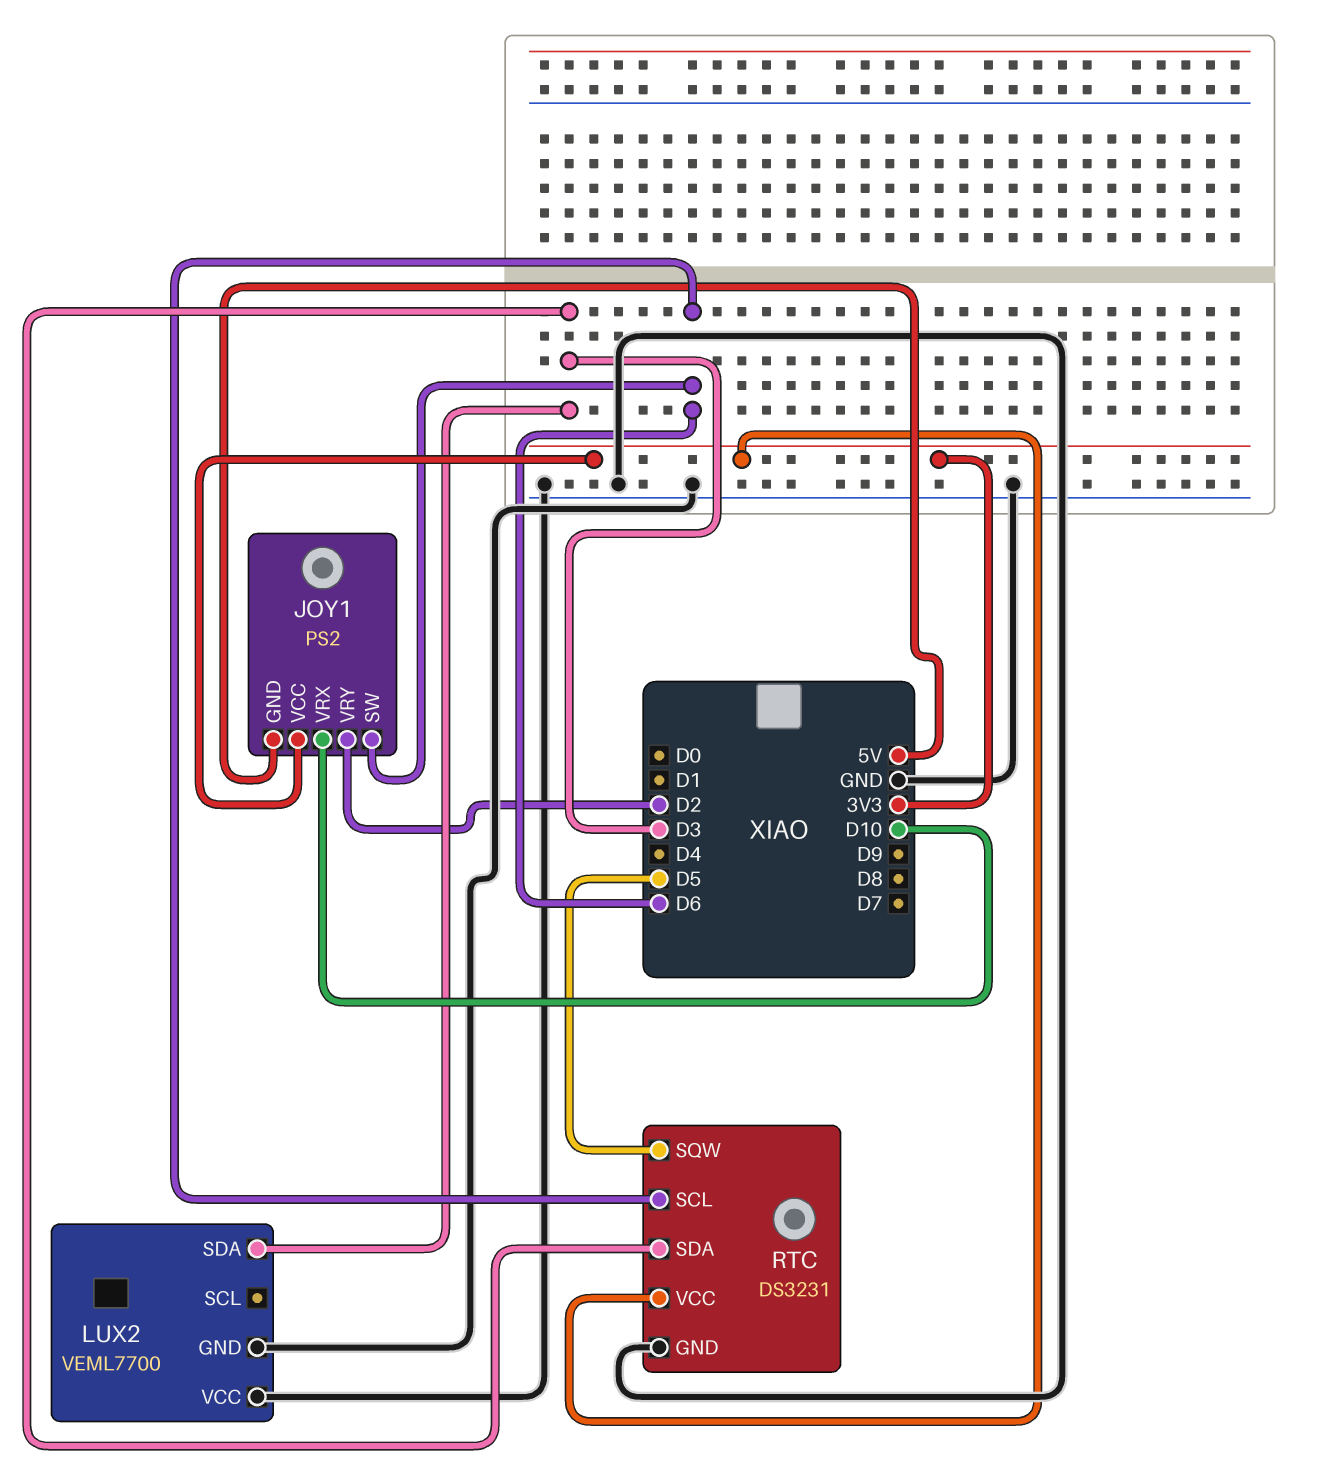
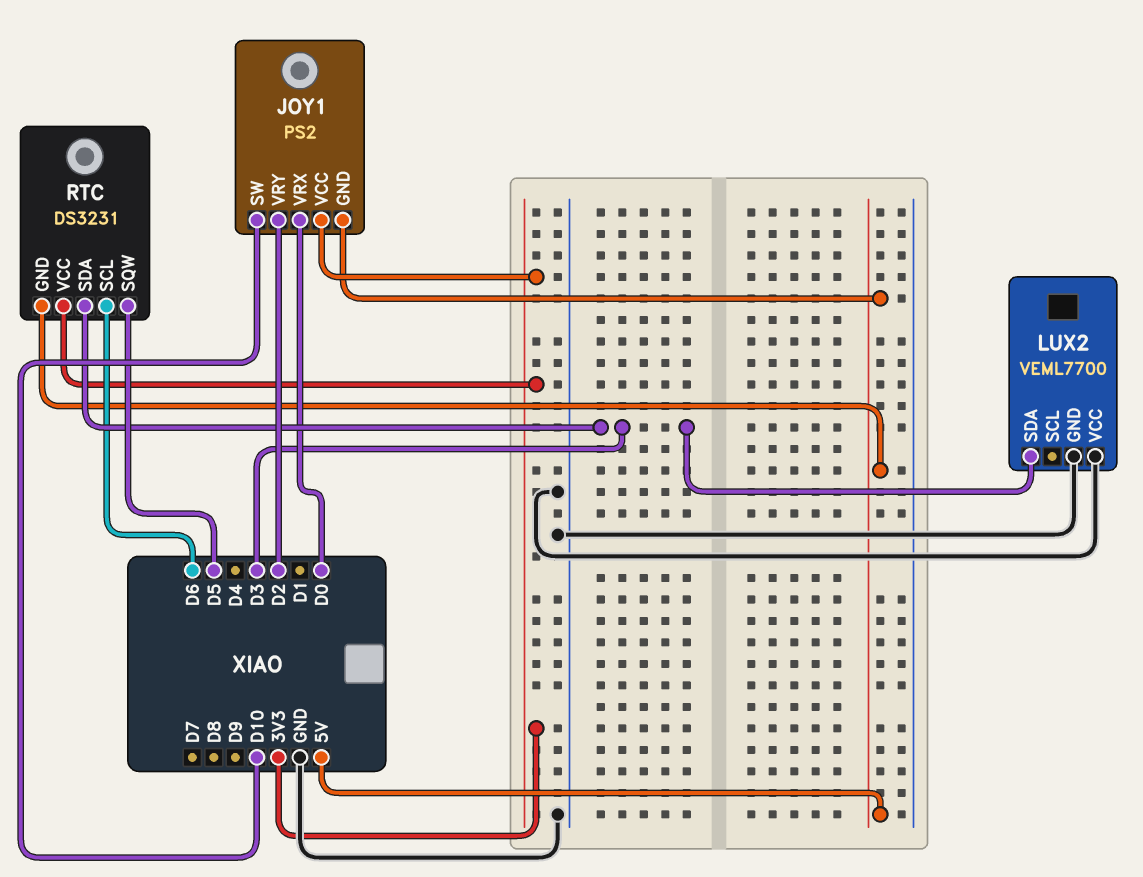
JOY1 pin SW: D6 -> D10
JOY1 pin VRX: D10 -> D0
RTC pin GND: GND -> 5V

